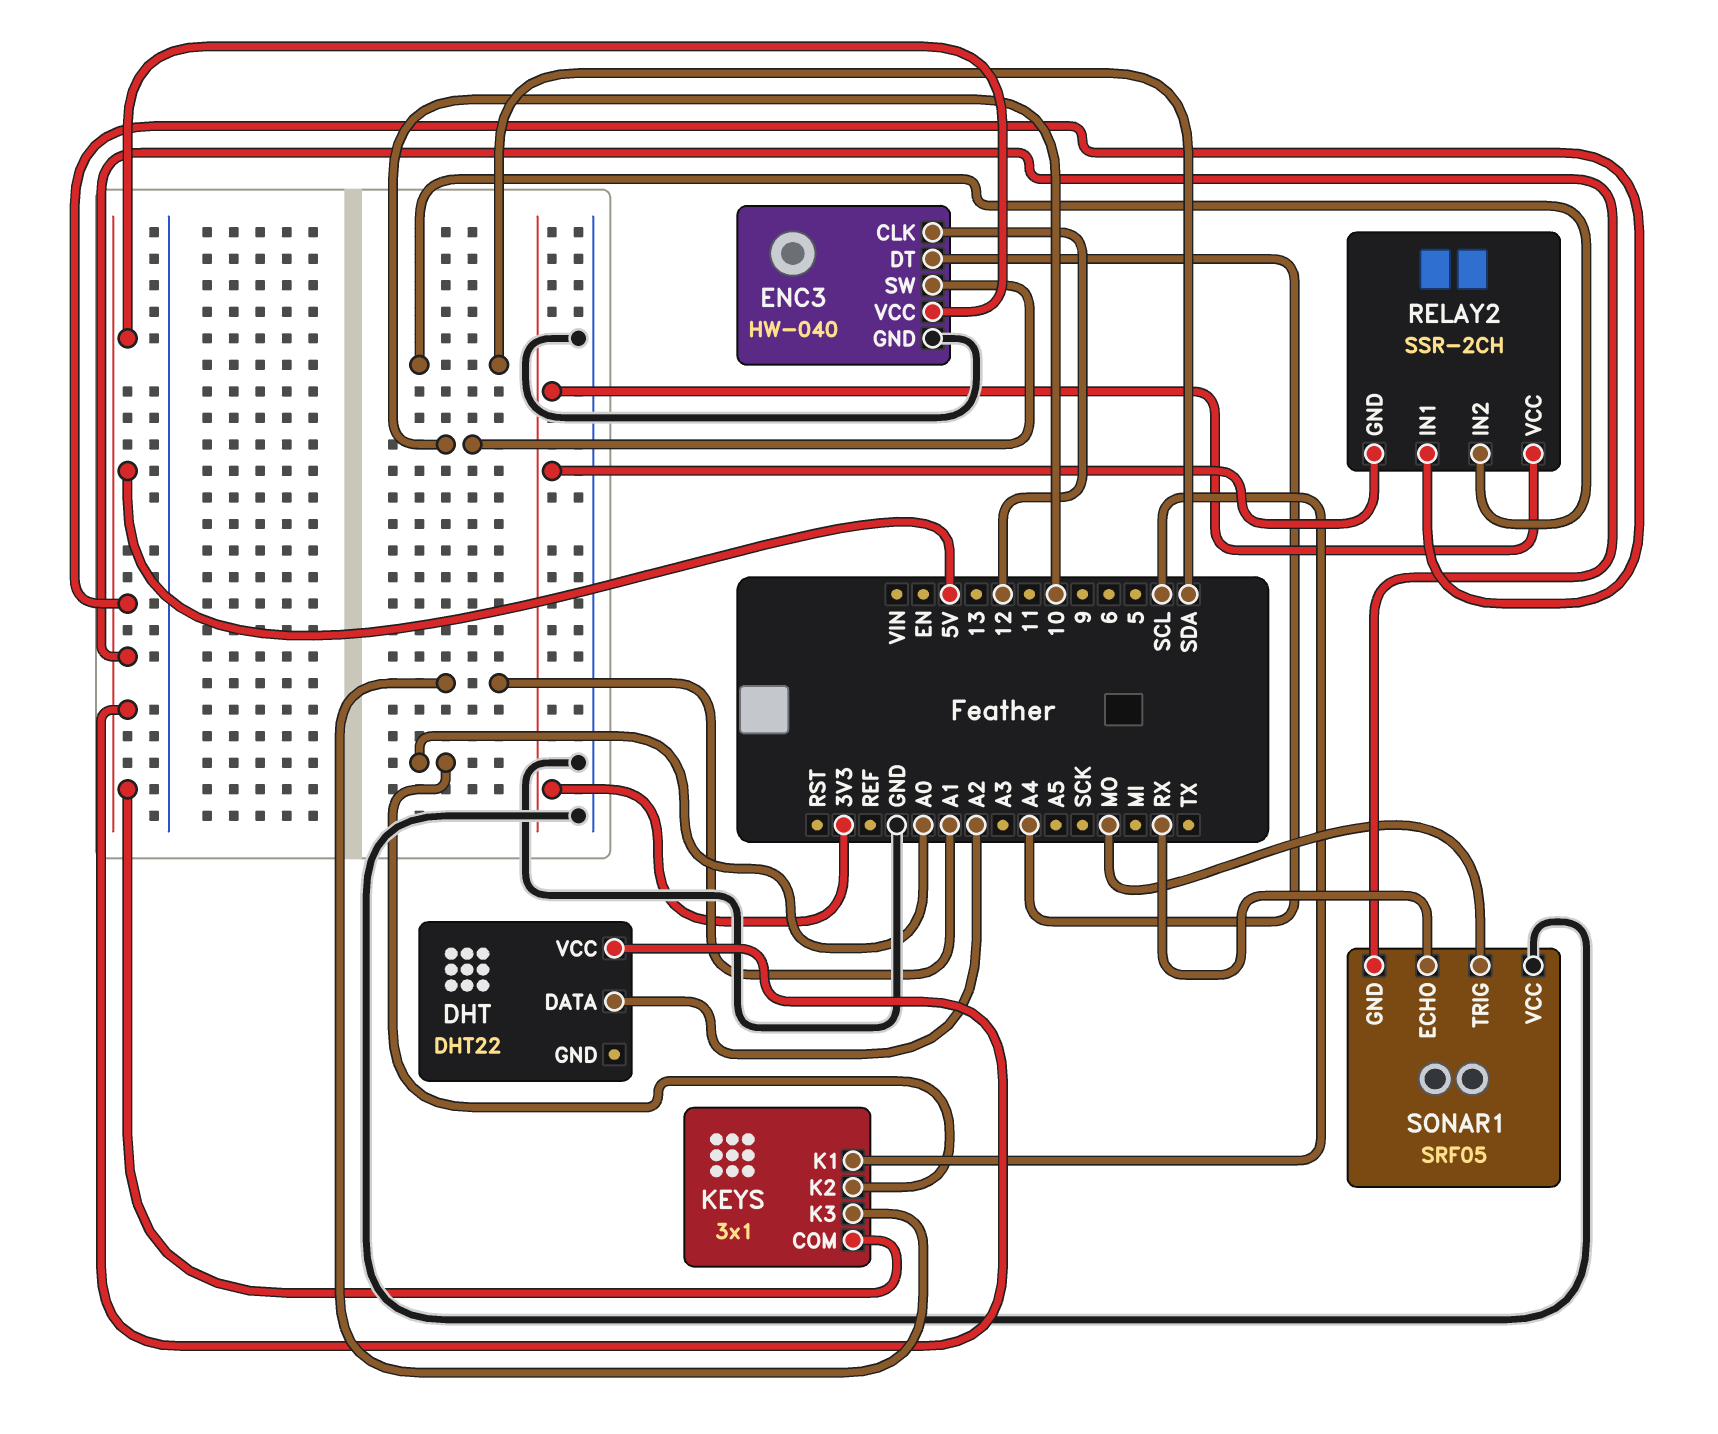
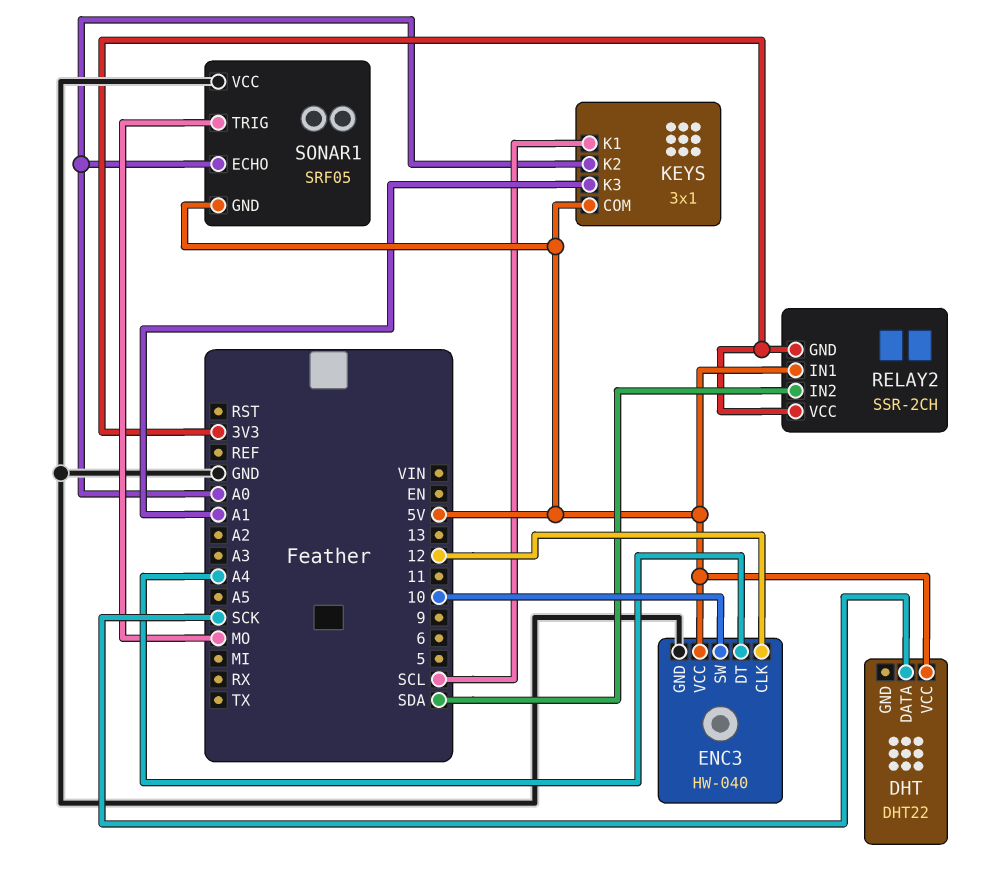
DHT pin DATA: A2 -> SCK
SONAR1 pin ECHO: RX -> A0

